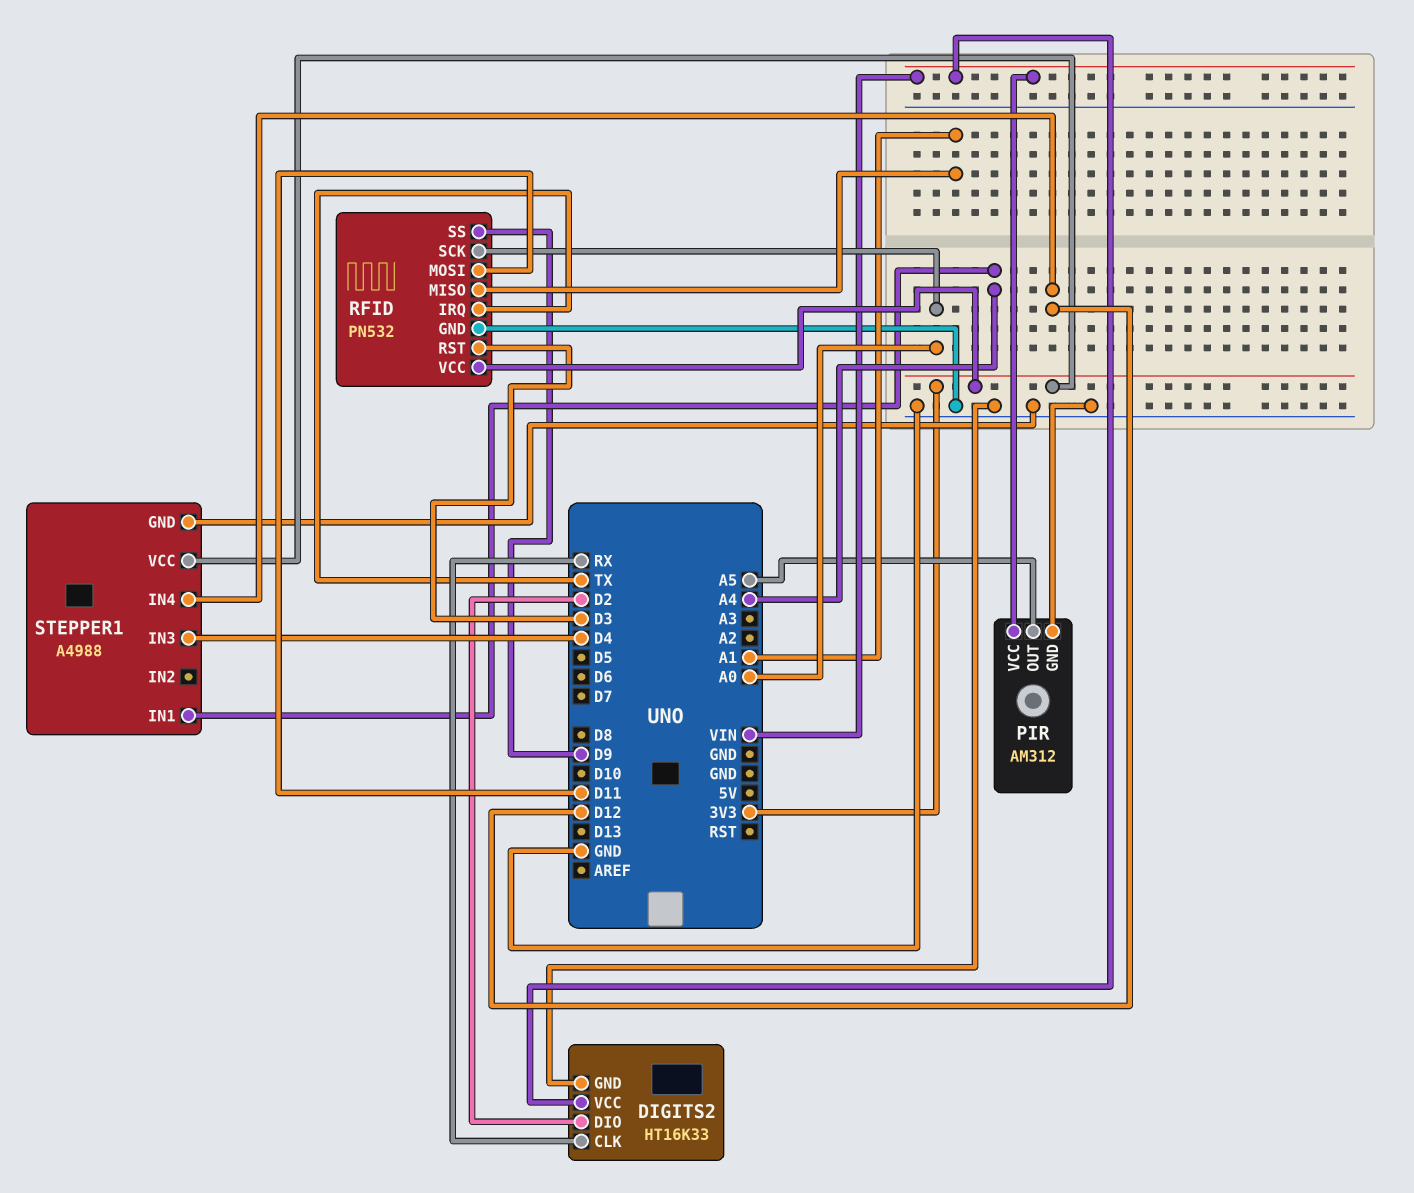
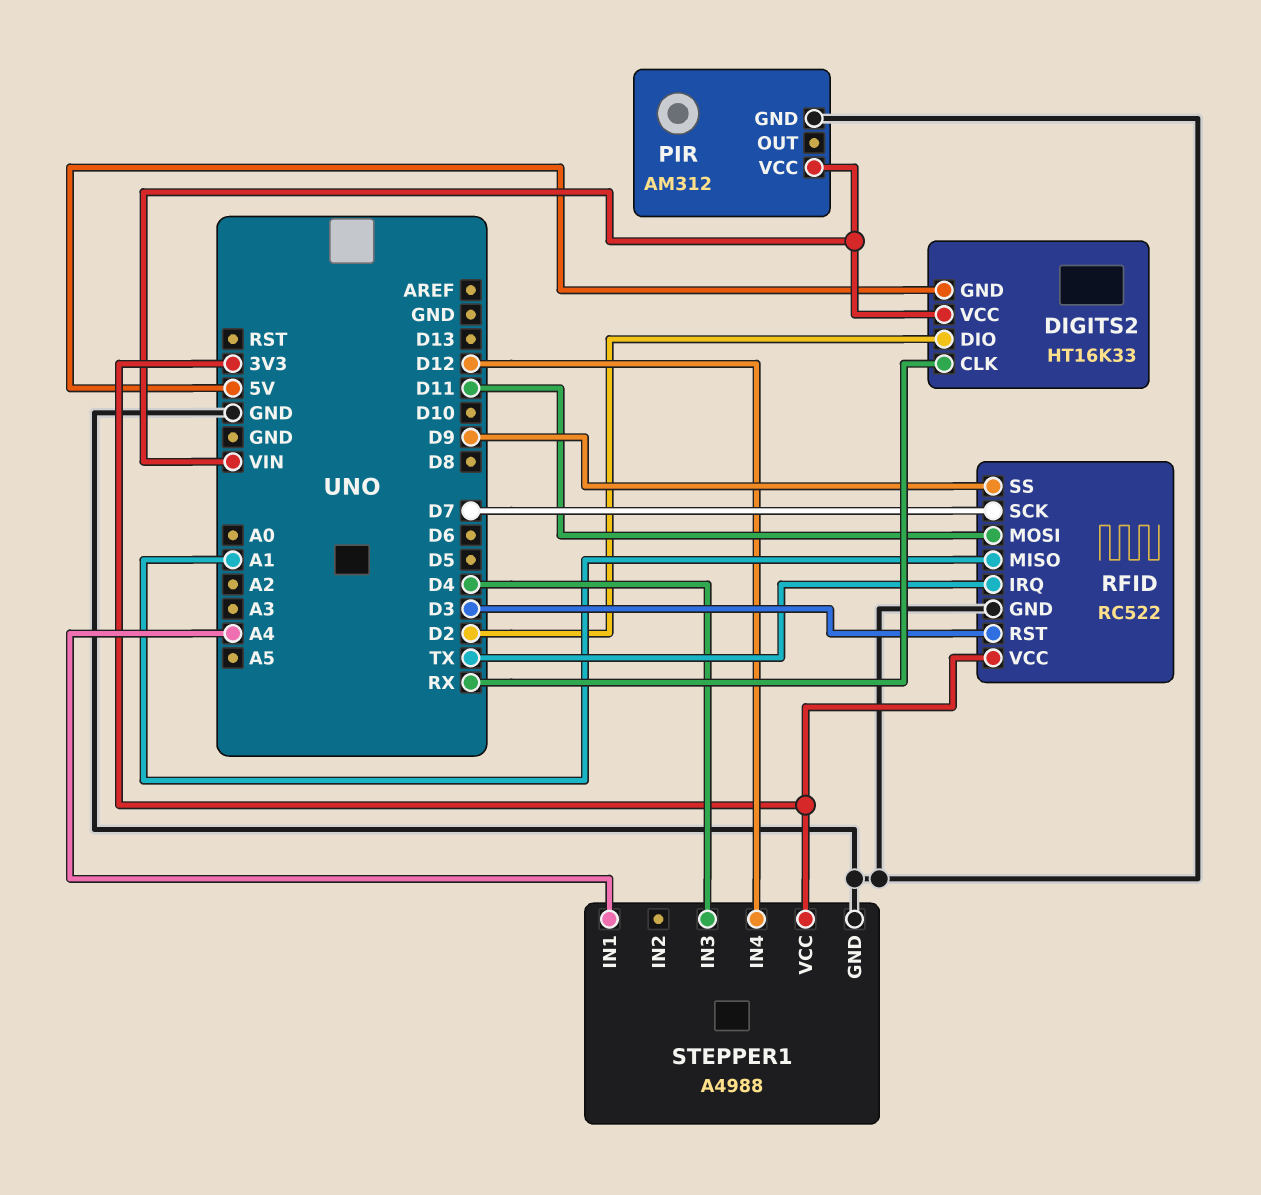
DIGITS2 pin GND: GND -> 5V
PIR pin OUT: A5 -> none
RFID: PN532 -> RC522
RFID pin SCK: A0 -> D7

